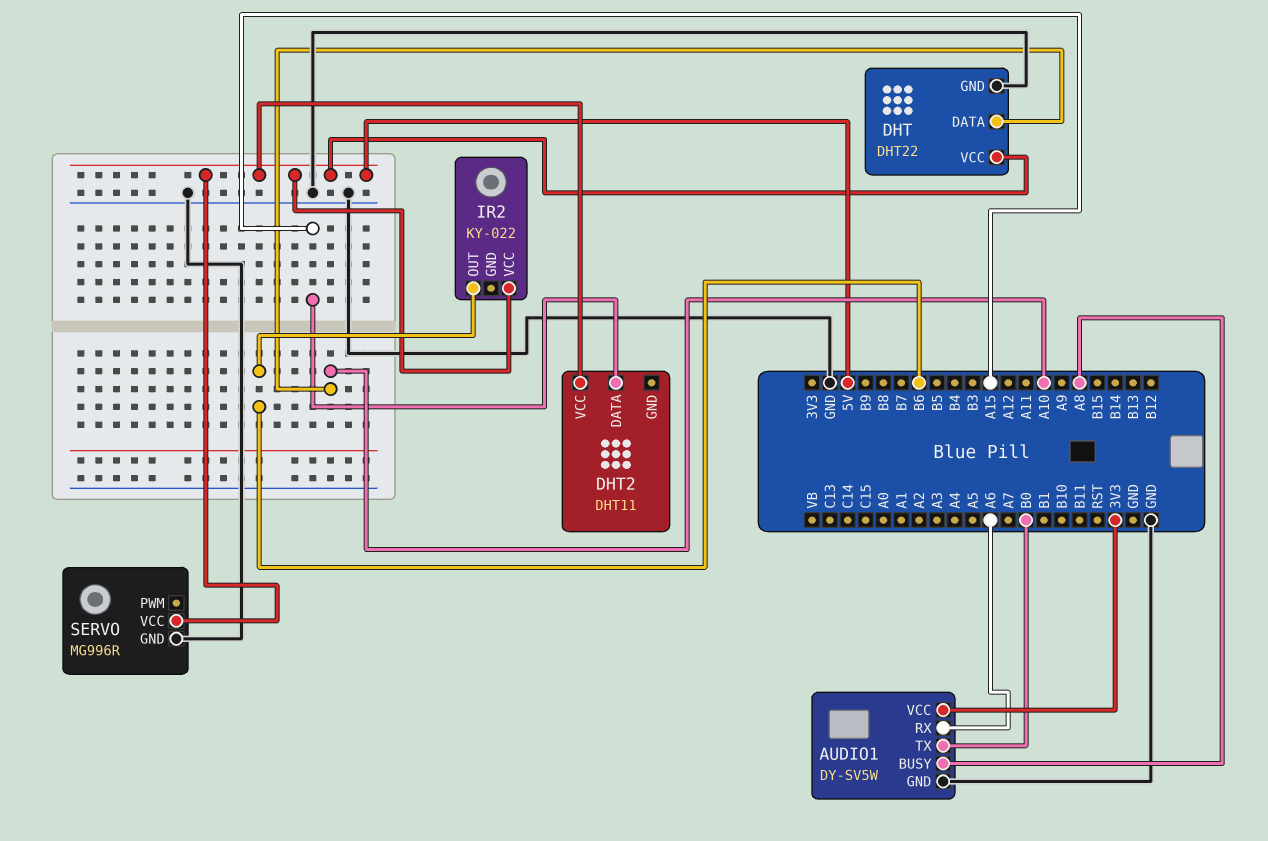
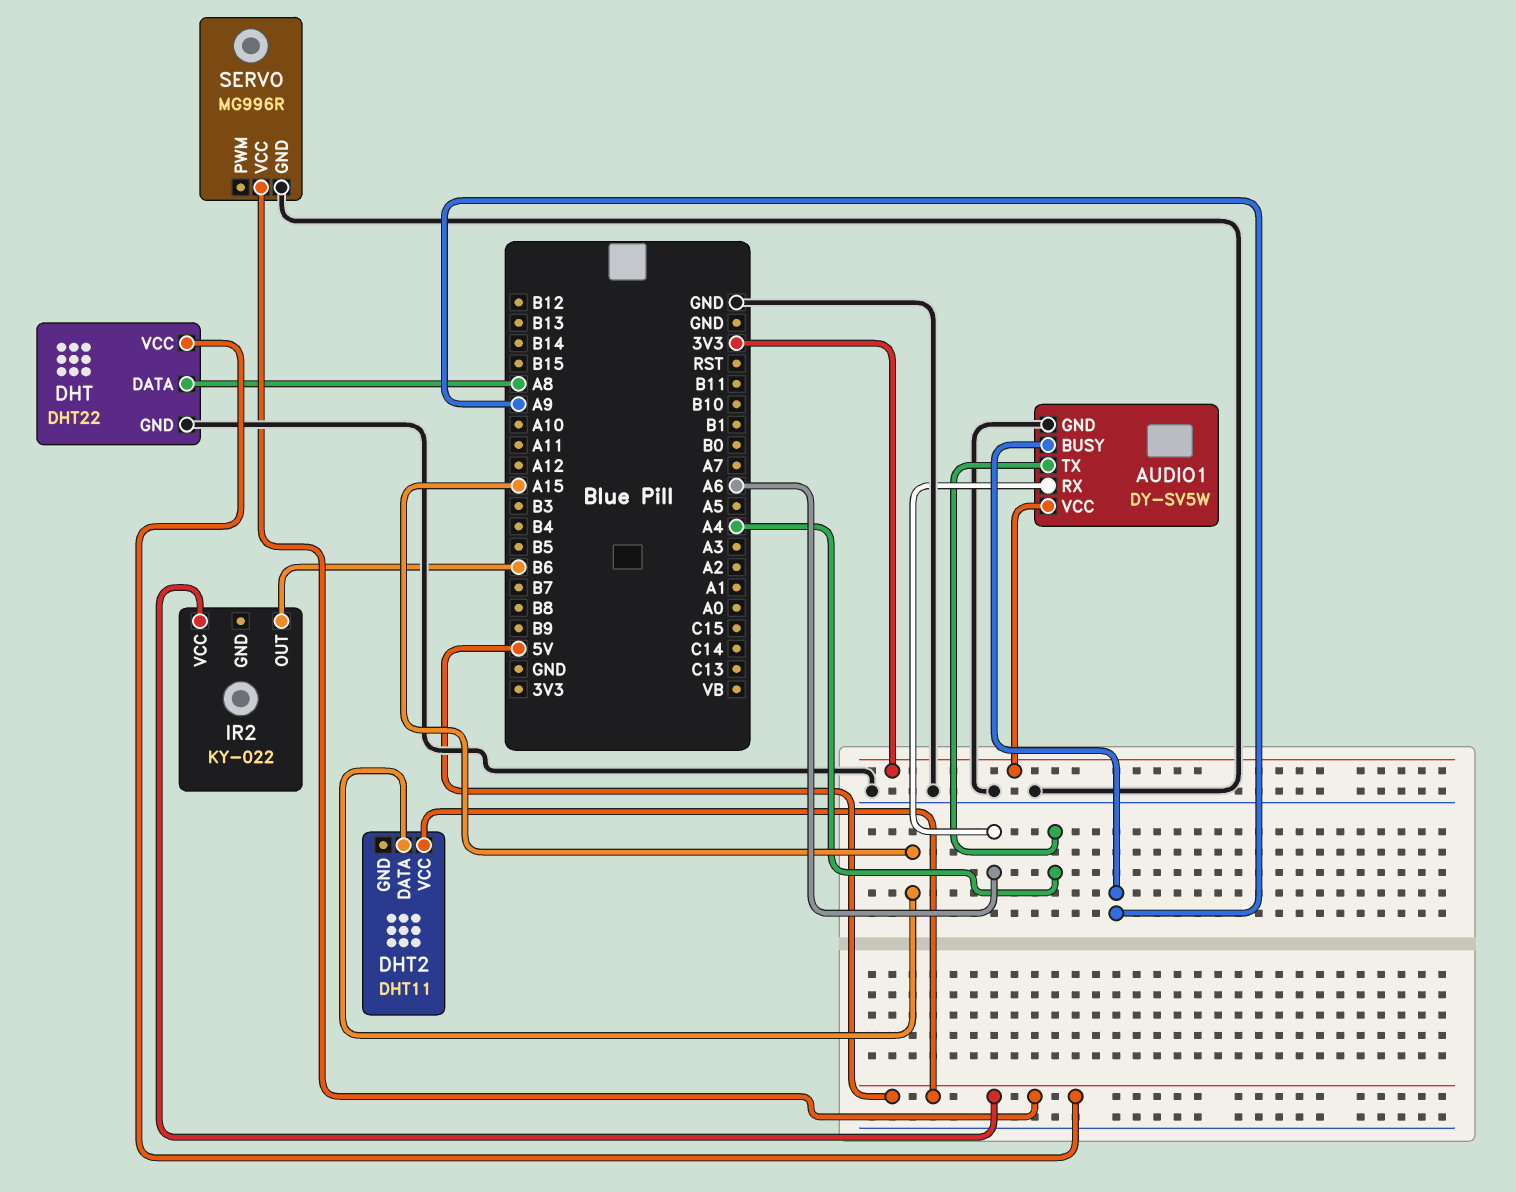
AUDIO1 pin BUSY: A8 -> A9
AUDIO1 pin TX: B0 -> A4
DHT pin DATA: A10 -> A8

